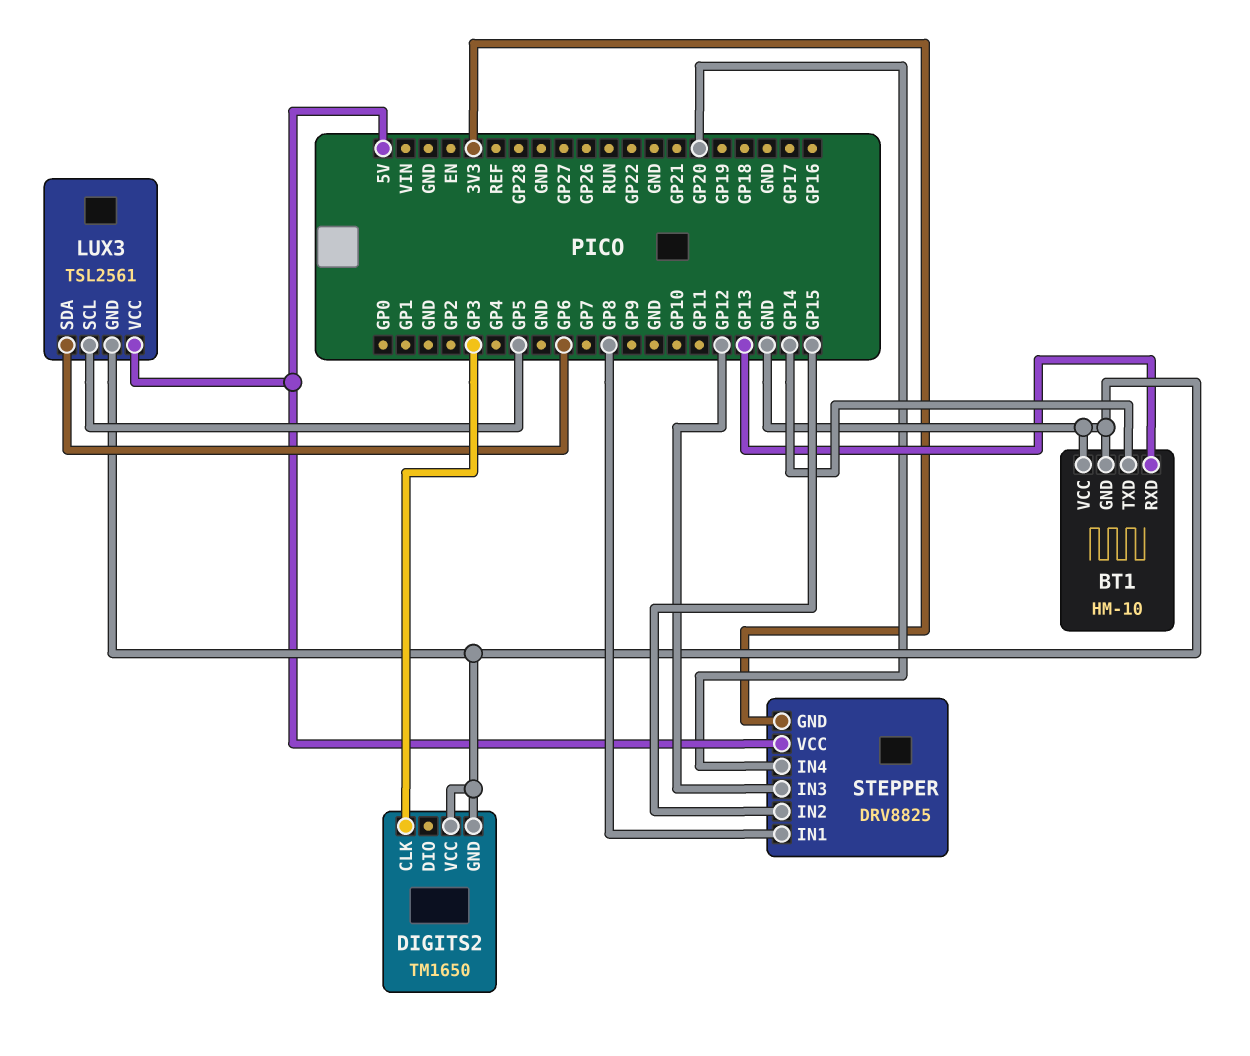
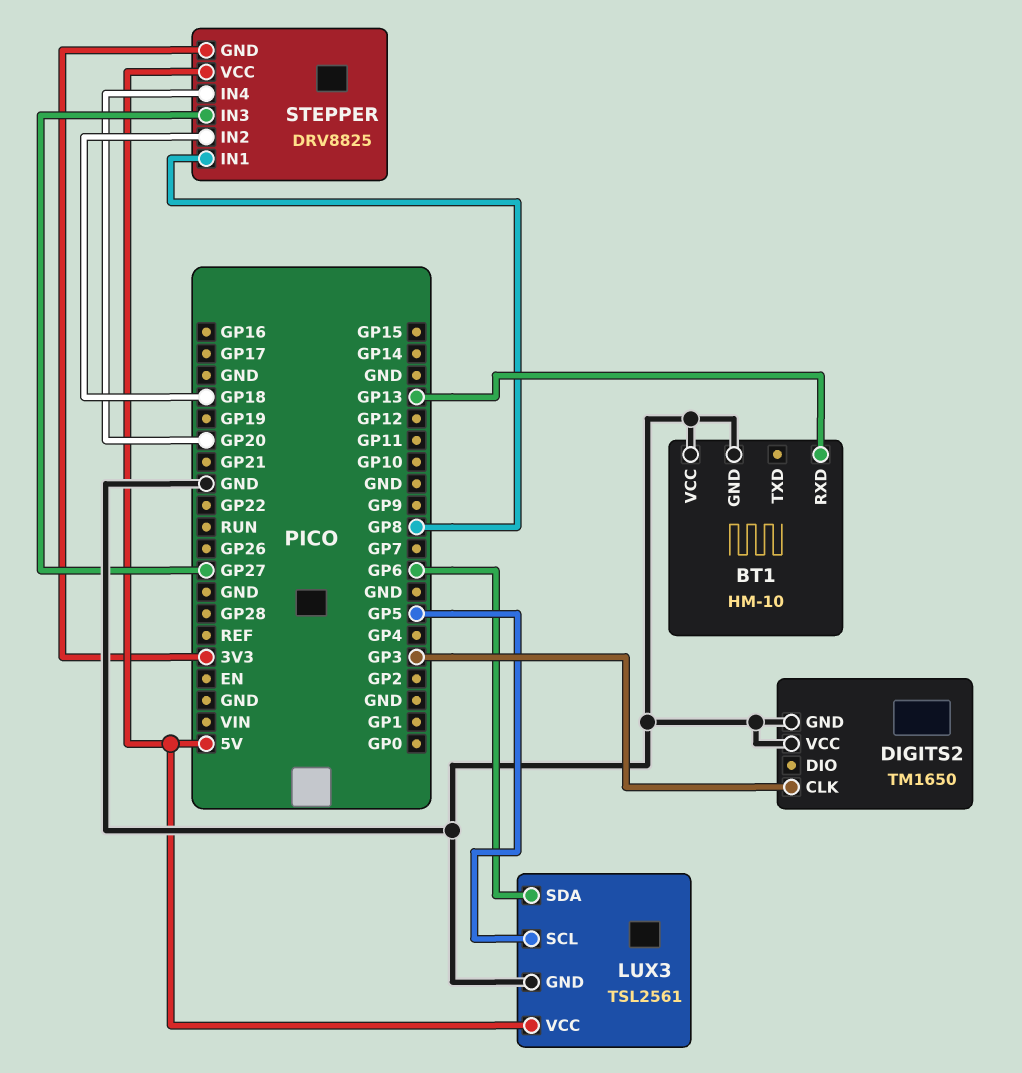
BT1 pin TXD: GP14 -> none
STEPPER pin IN2: GP15 -> GP18
STEPPER pin IN3: GP12 -> GP27

